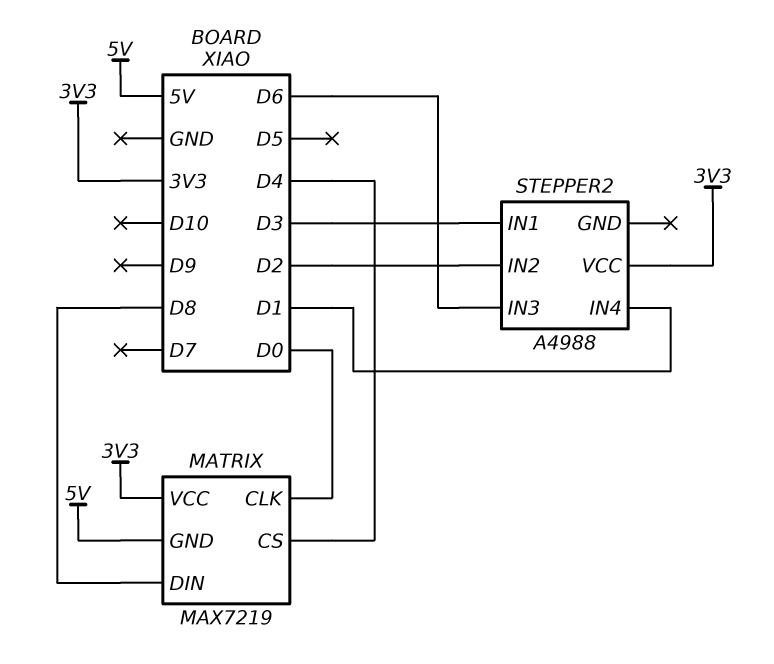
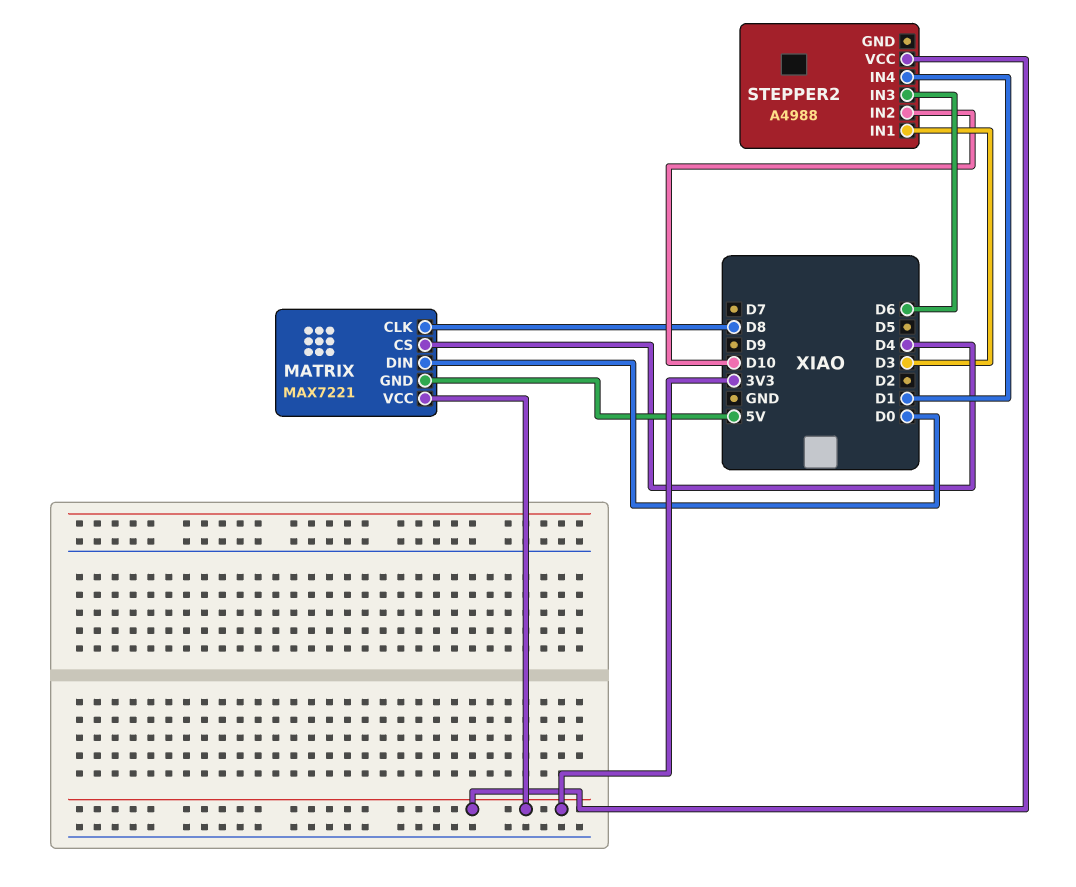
MATRIX: MAX7219 -> MAX7221
MATRIX pin CLK: D0 -> D8
MATRIX pin DIN: D8 -> D0
STEPPER2 pin IN2: D2 -> D10

